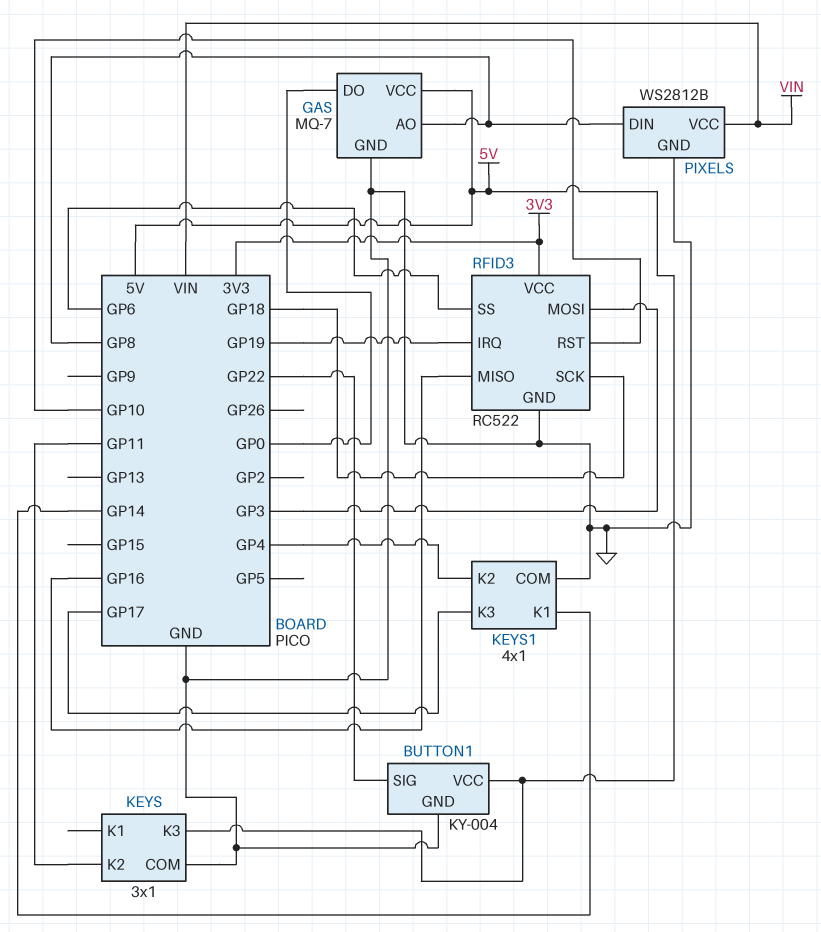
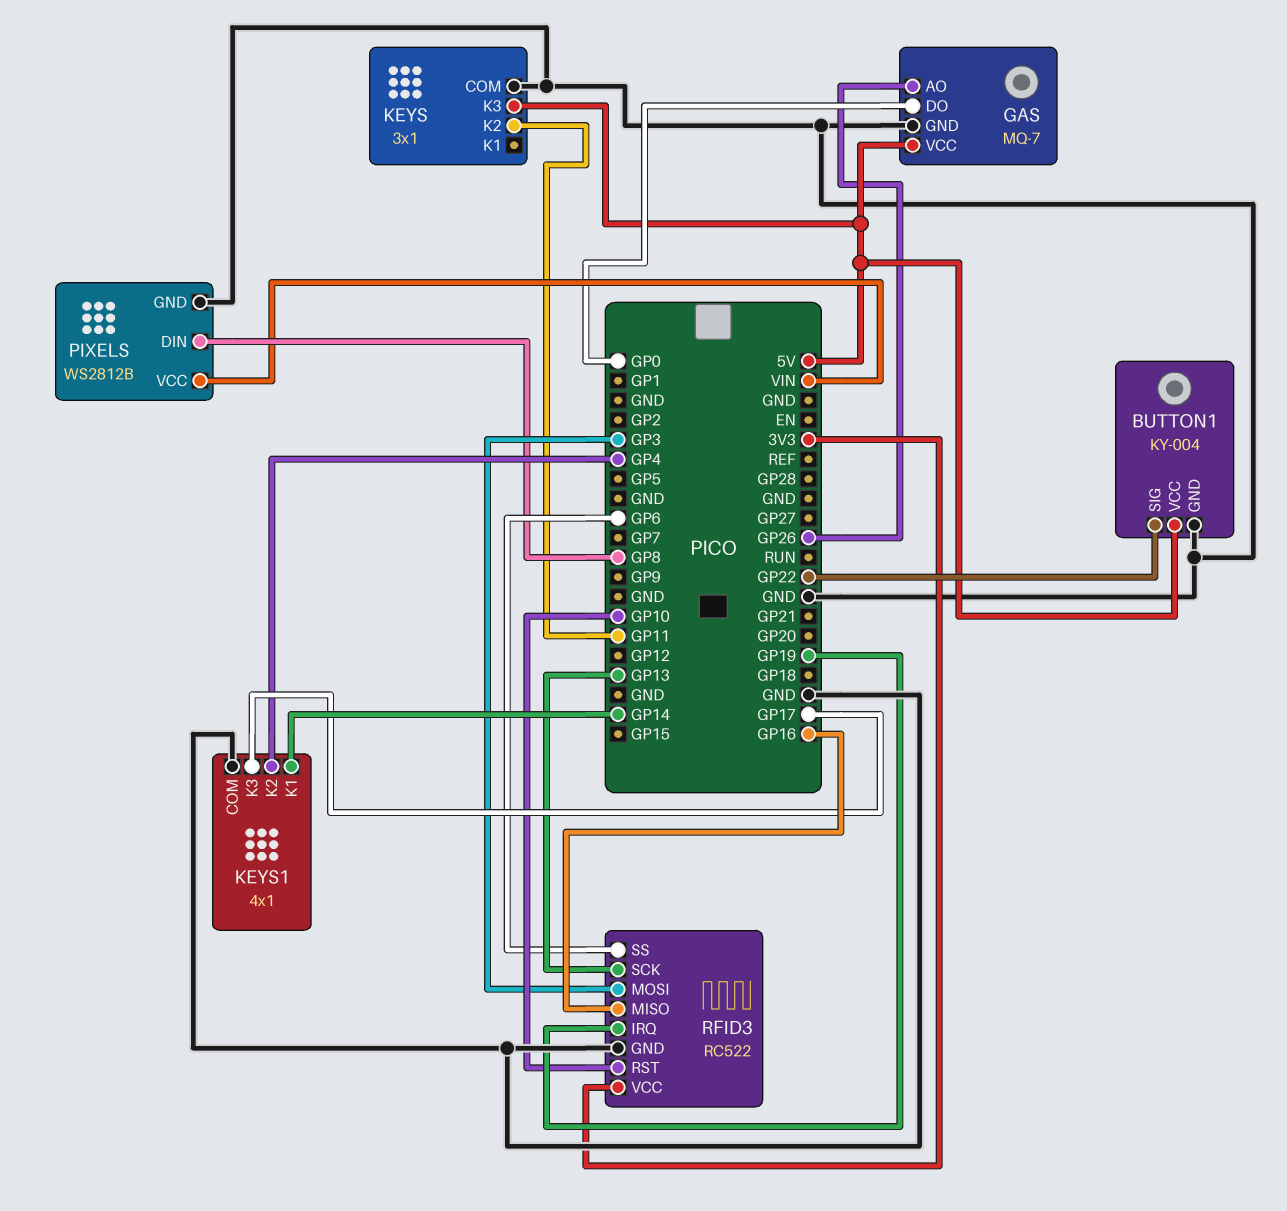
GAS pin AO: GP8 -> GP26
RFID3 pin SCK: GP18 -> GP13

